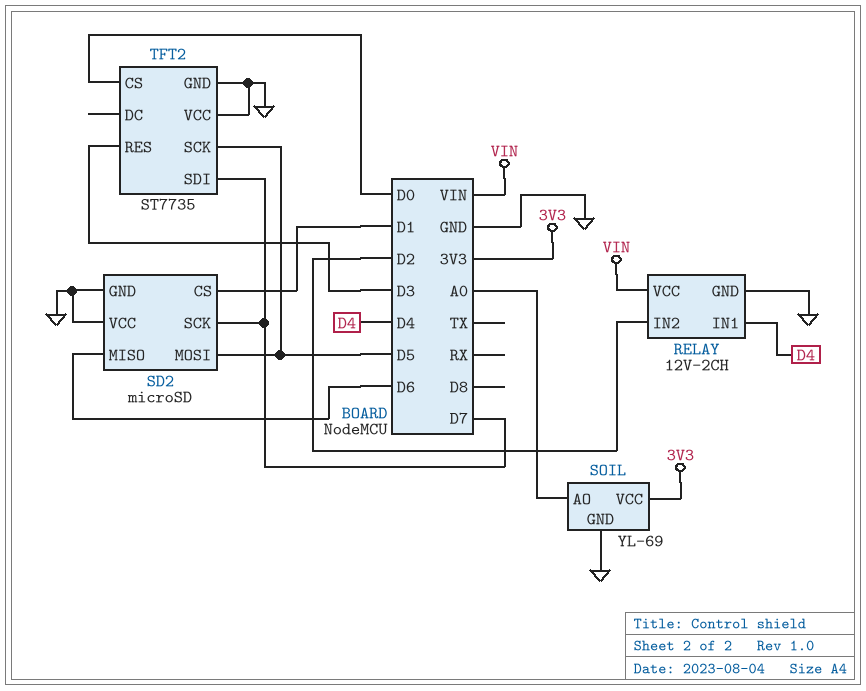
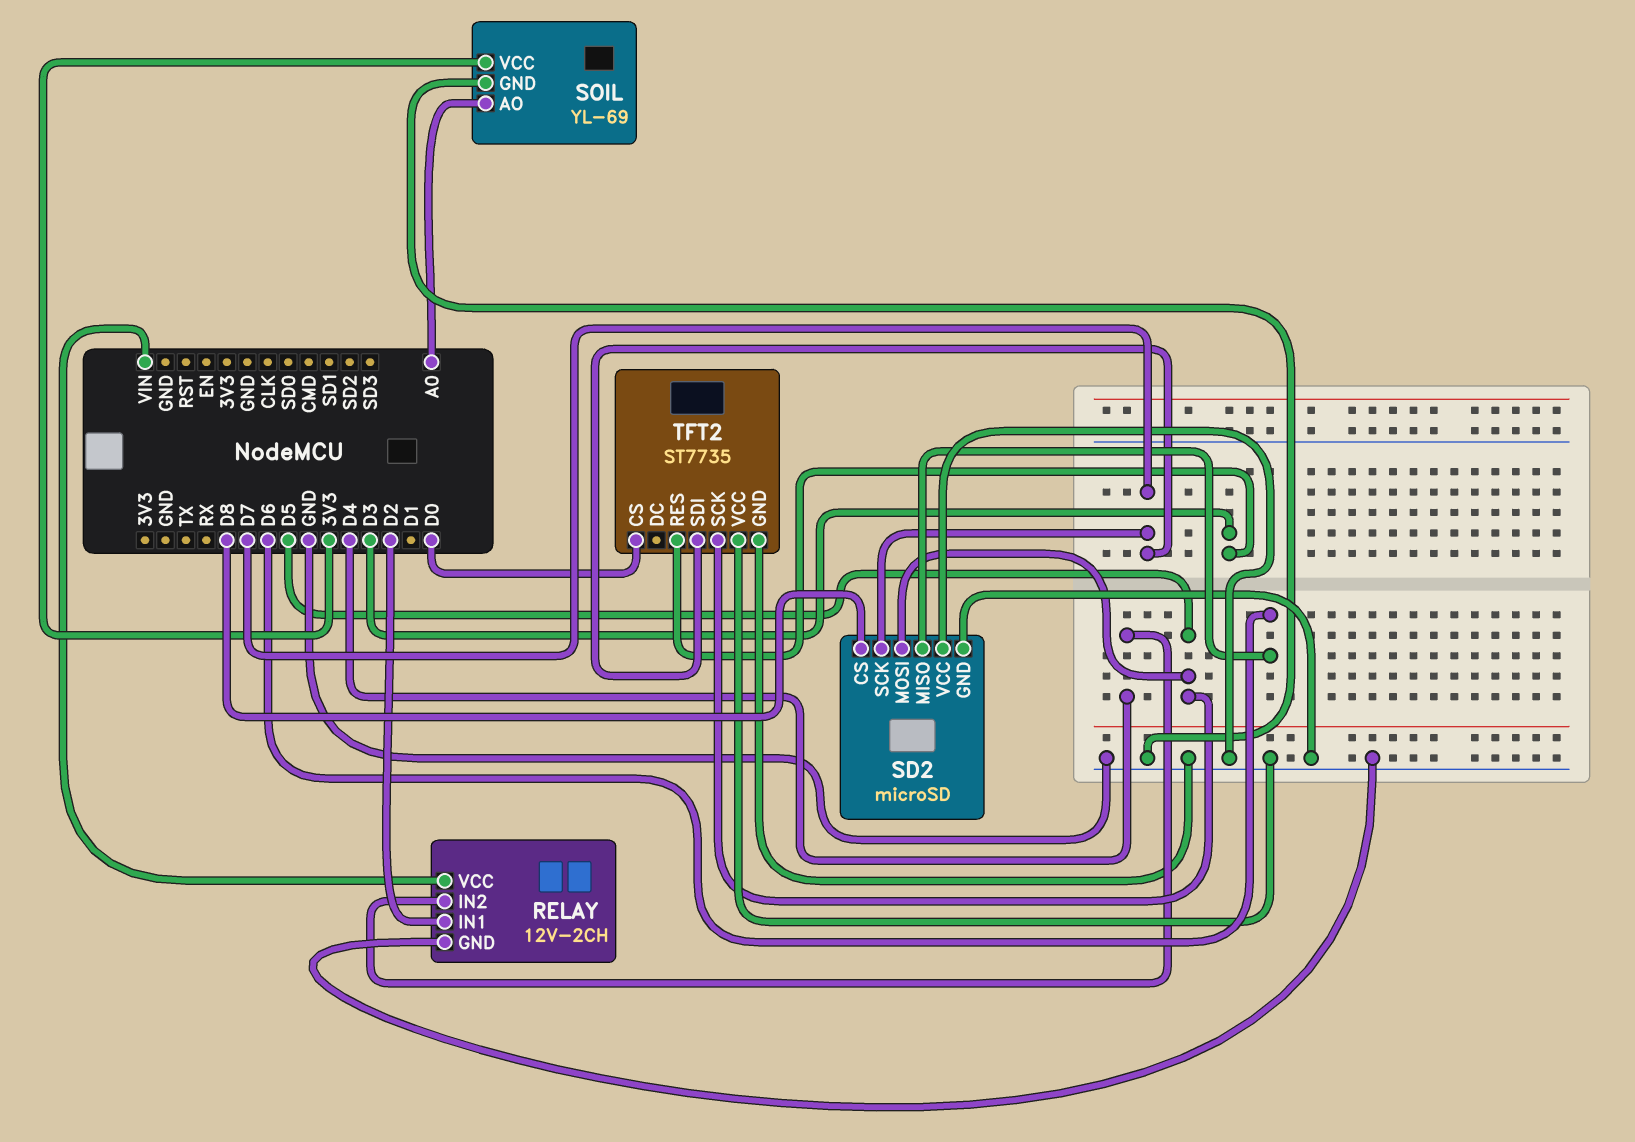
RELAY pin IN1: D4 -> D2
RELAY pin IN2: D2 -> D4
SD2 pin CS: D1 -> D8

